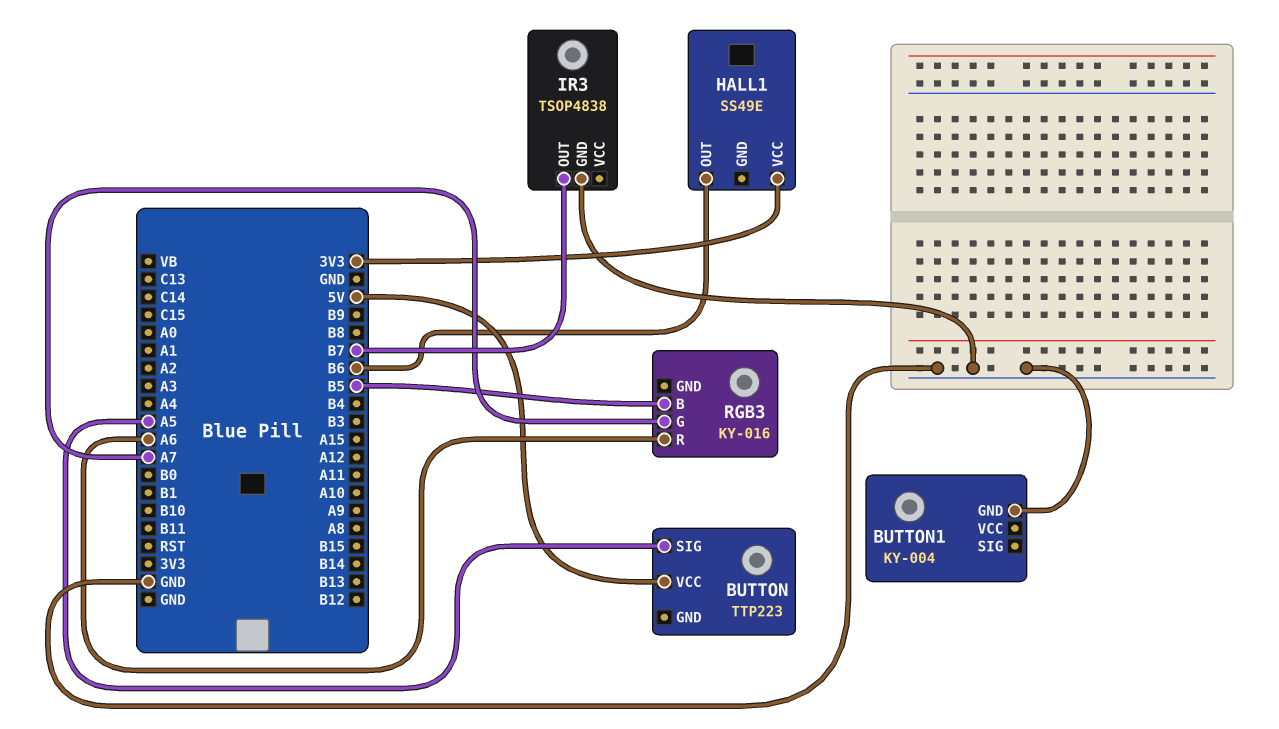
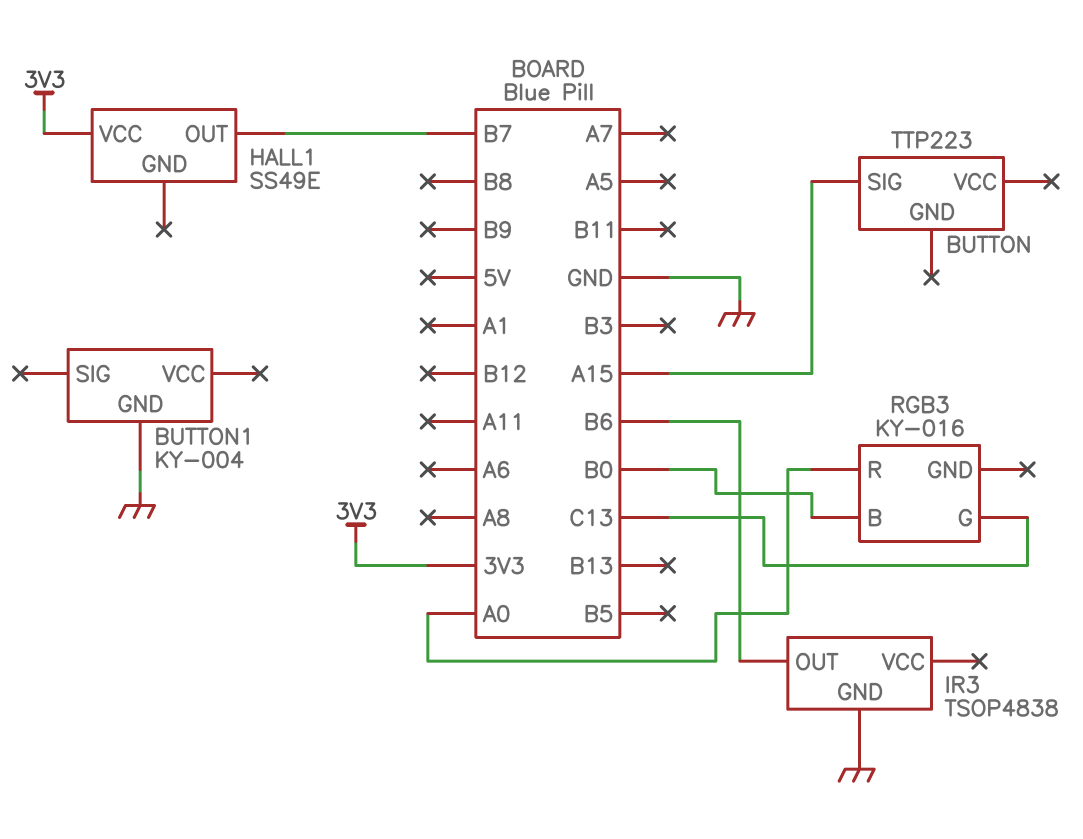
BUTTON pin SIG: A5 -> A15
BUTTON pin VCC: 5V -> none
HALL1 pin OUT: B6 -> B7
IR3 pin OUT: B7 -> B6
RGB3 pin B: B5 -> B0
RGB3 pin G: A7 -> C13
RGB3 pin R: A6 -> A0

